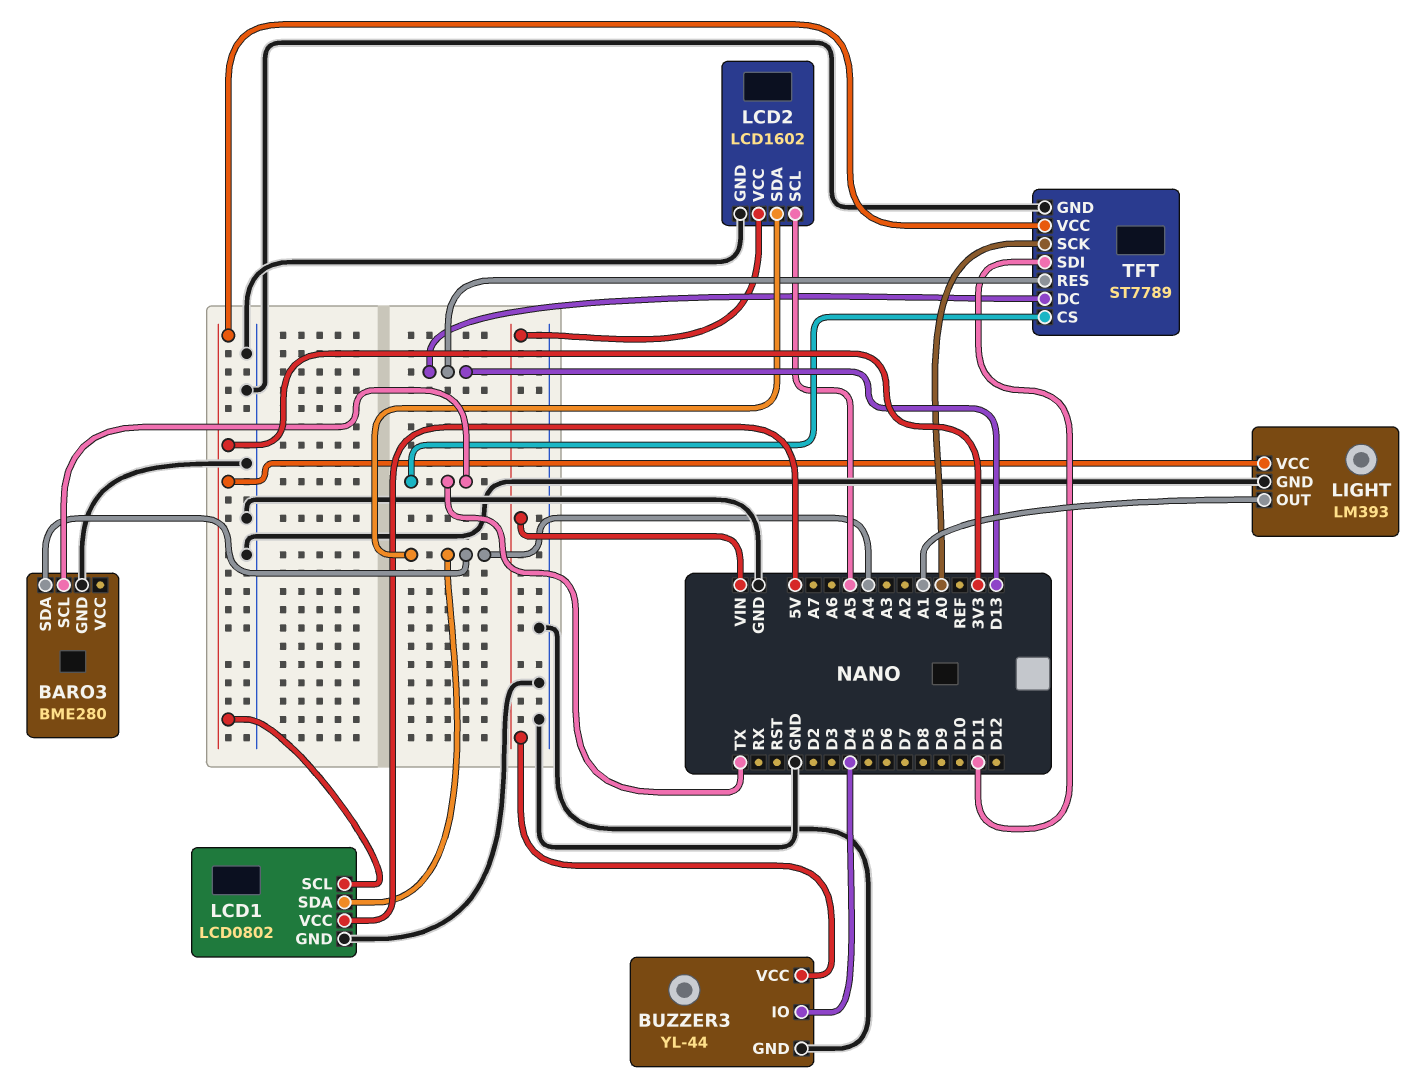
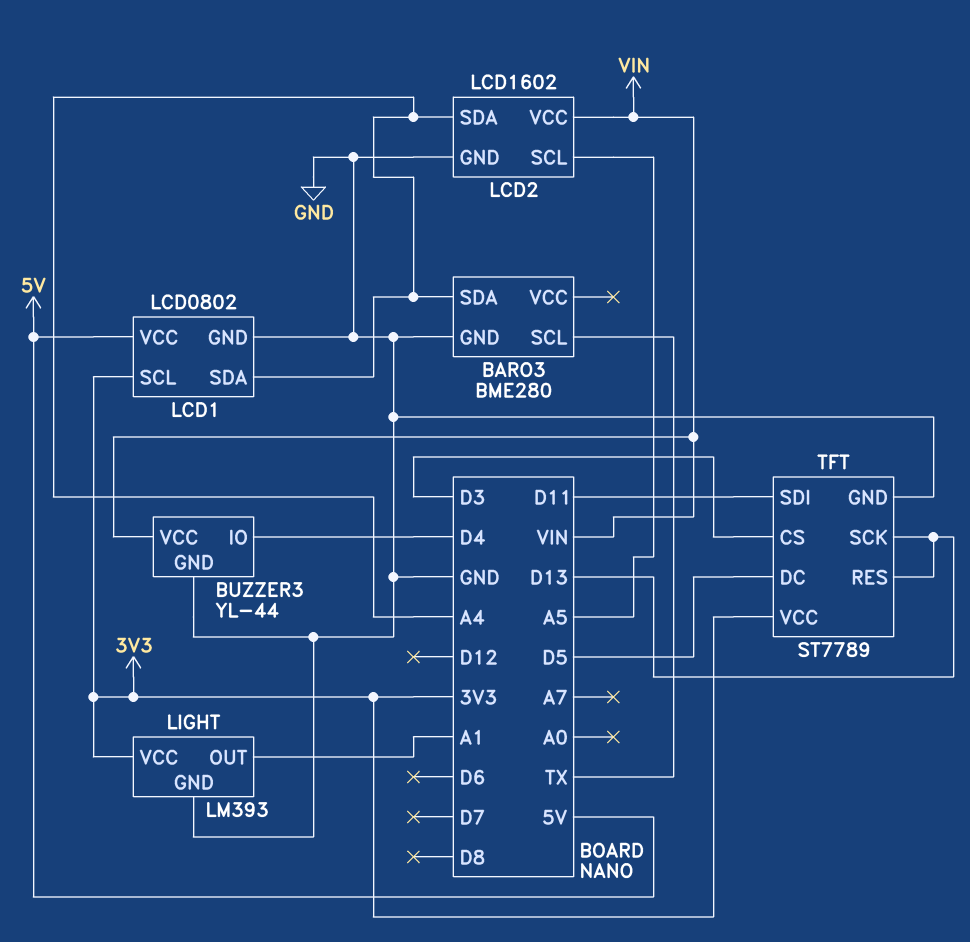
TFT pin CS: TX -> D3
TFT pin DC: D13 -> D5
TFT pin SCK: A0 -> D13

